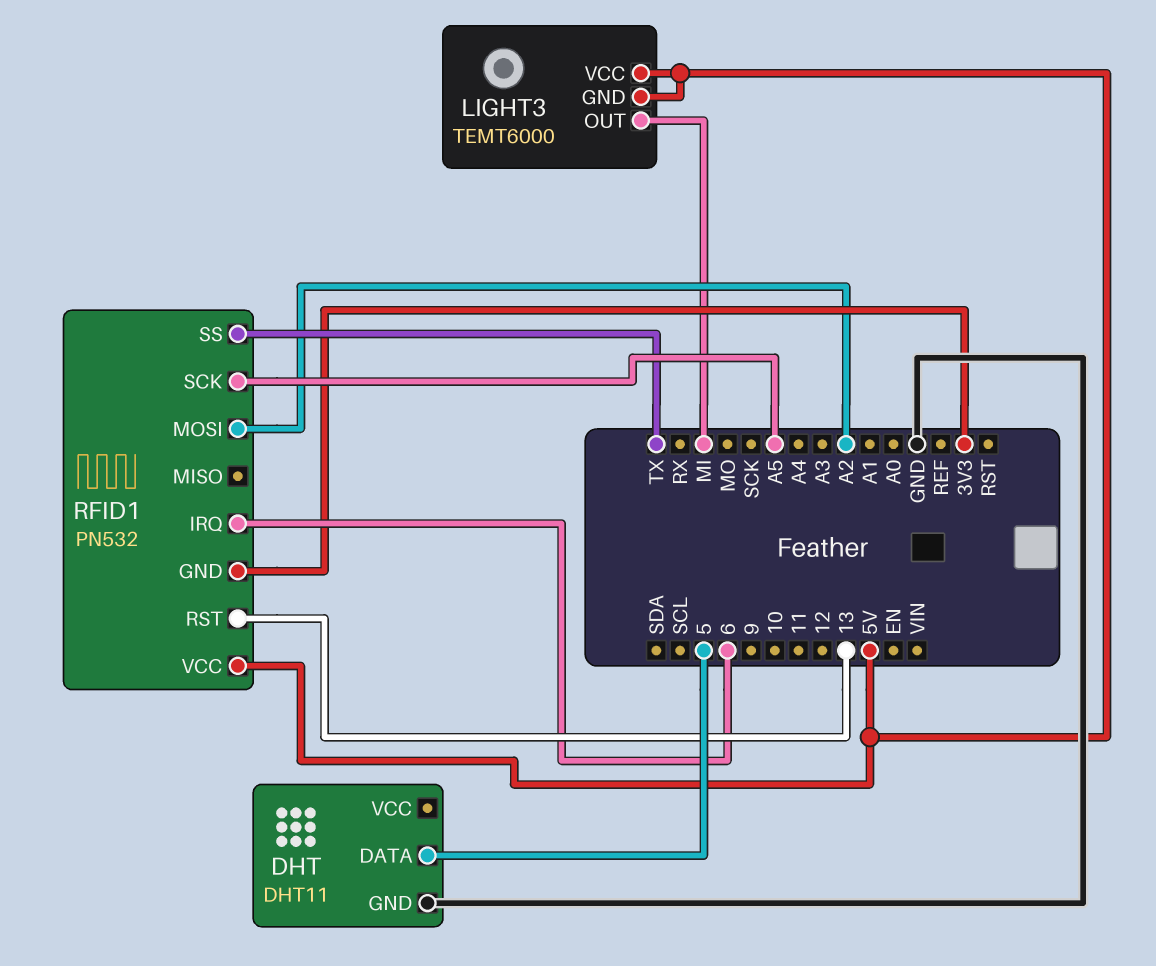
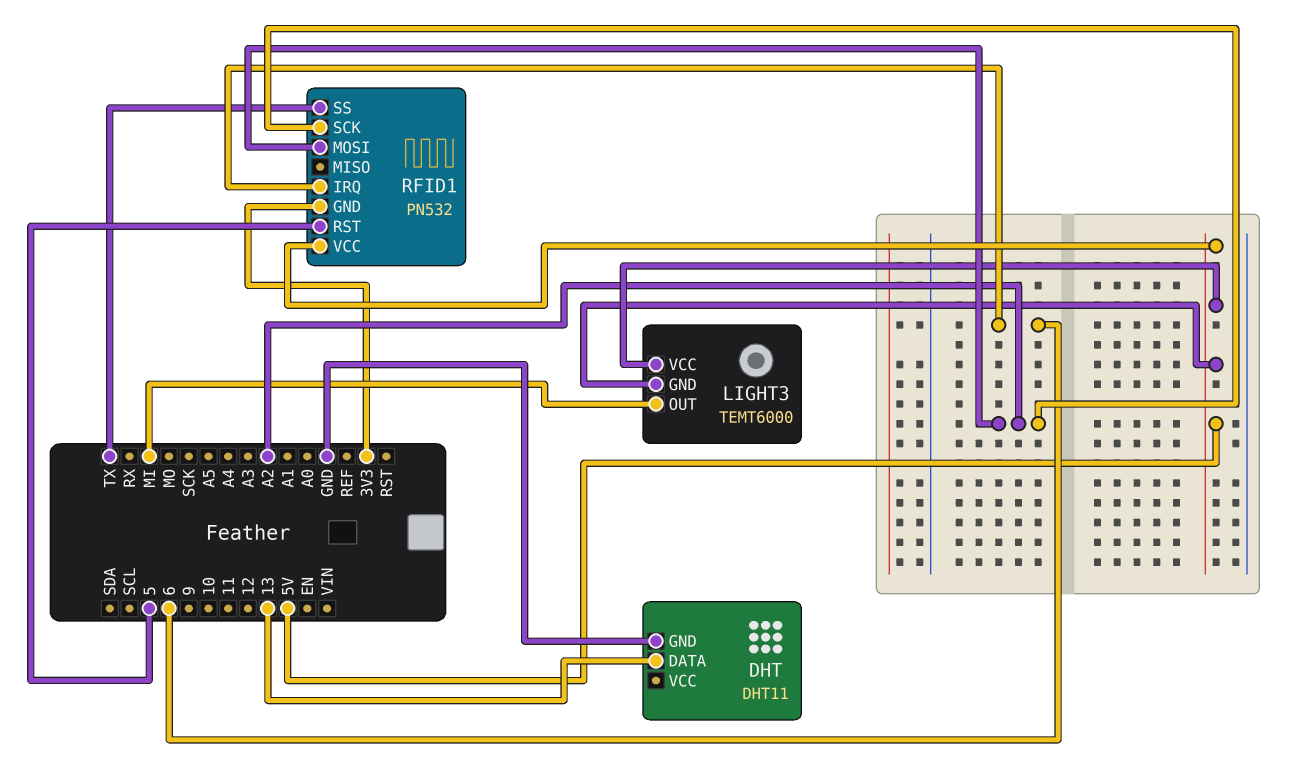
DHT pin DATA: 5 -> 13
RFID1 pin RST: 13 -> 5
RFID1 pin SCK: A5 -> A2

